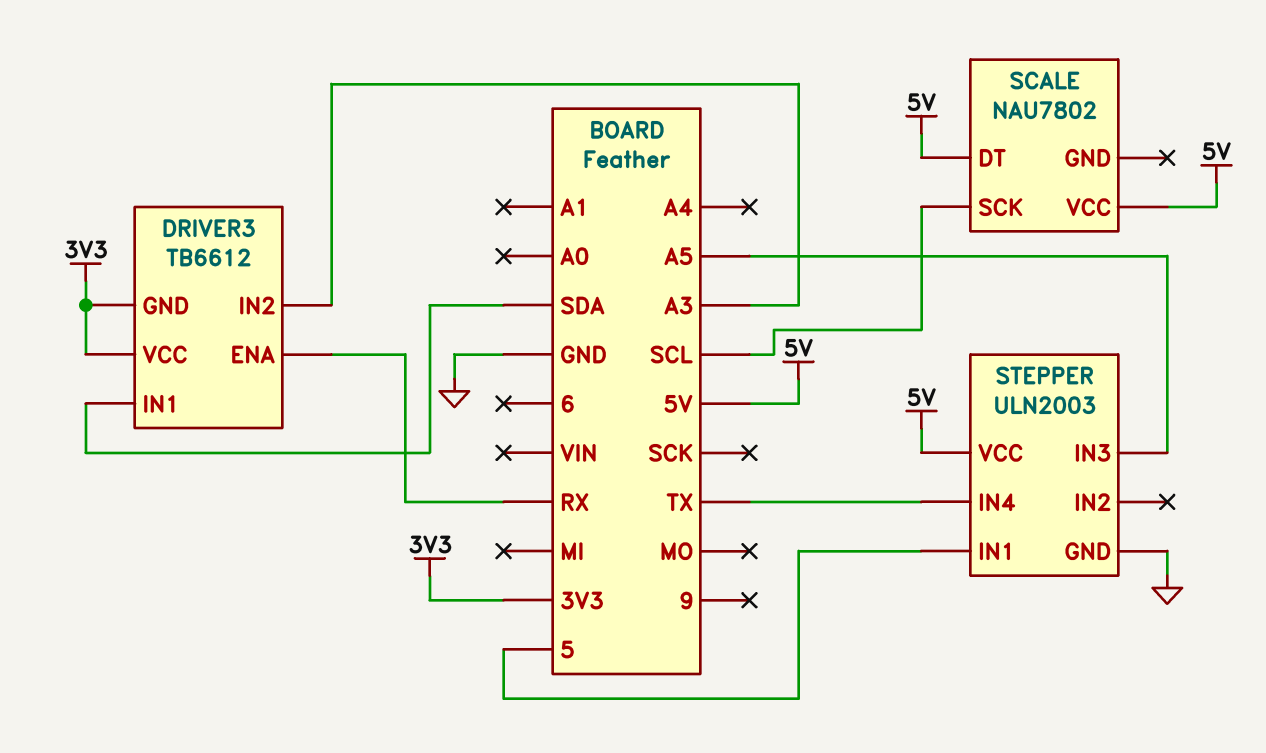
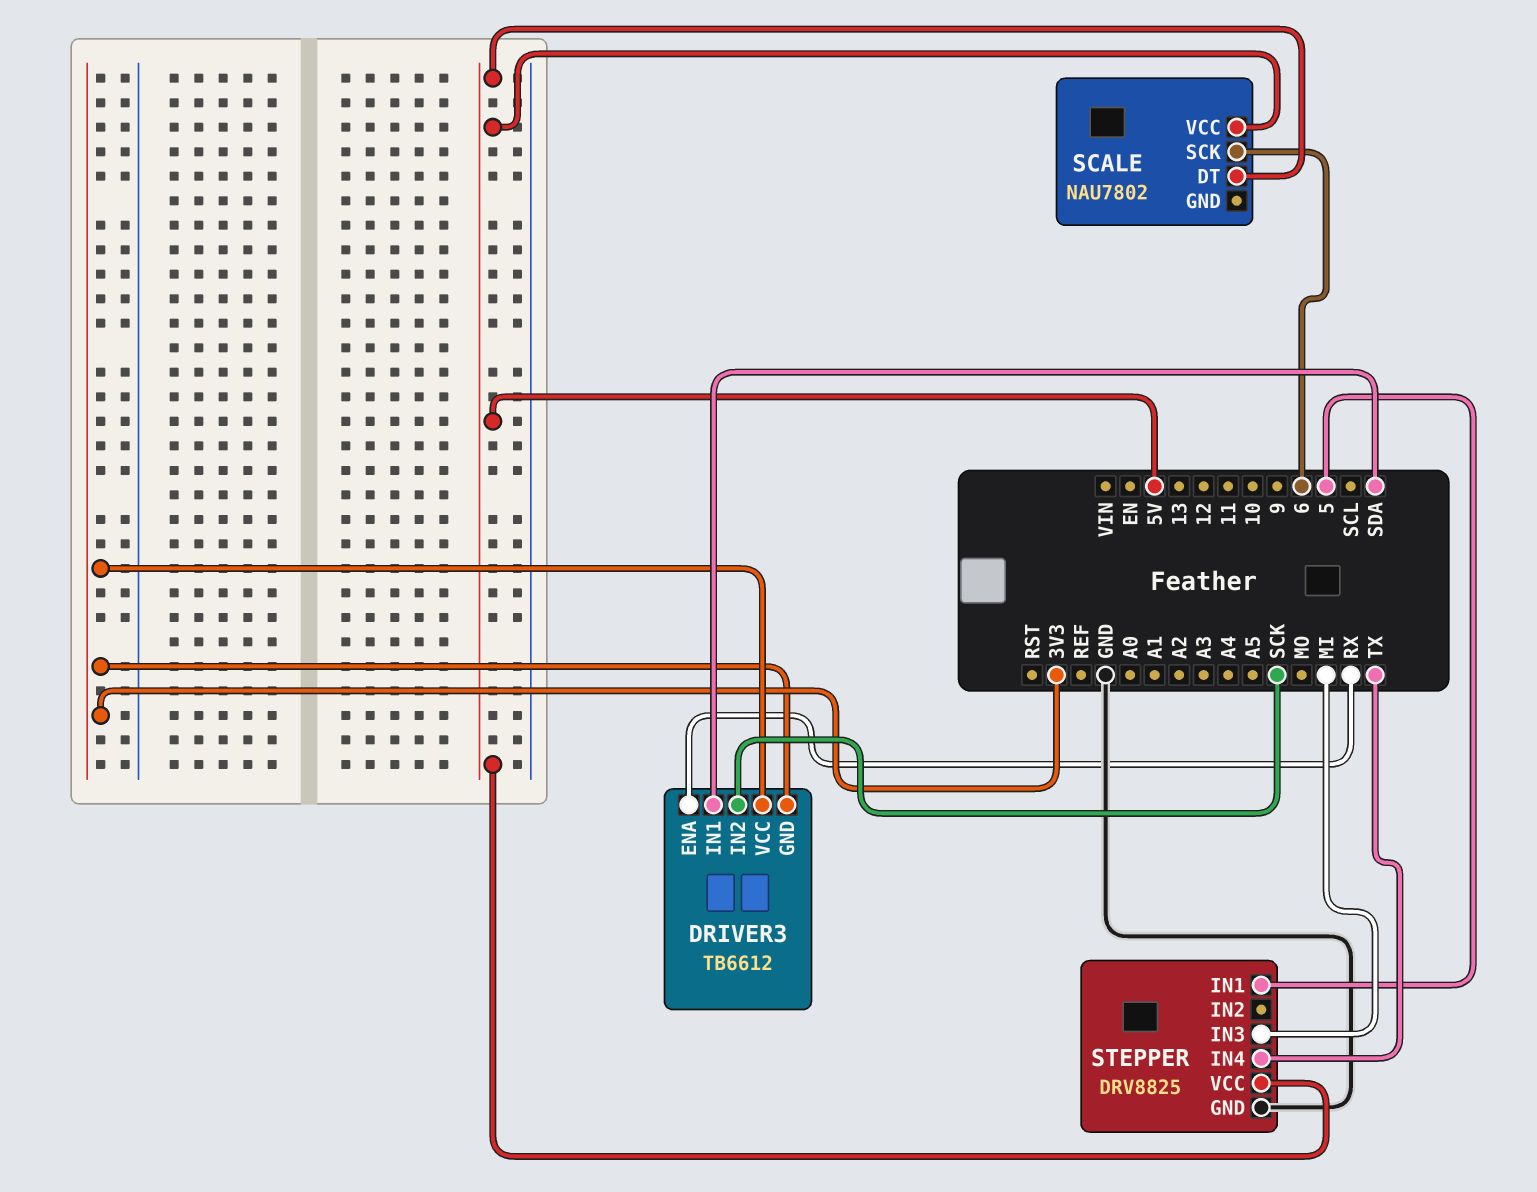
DRIVER3 pin IN2: A3 -> SCK
SCALE pin SCK: SCL -> 6
STEPPER: ULN2003 -> DRV8825
STEPPER pin IN3: A5 -> MI

